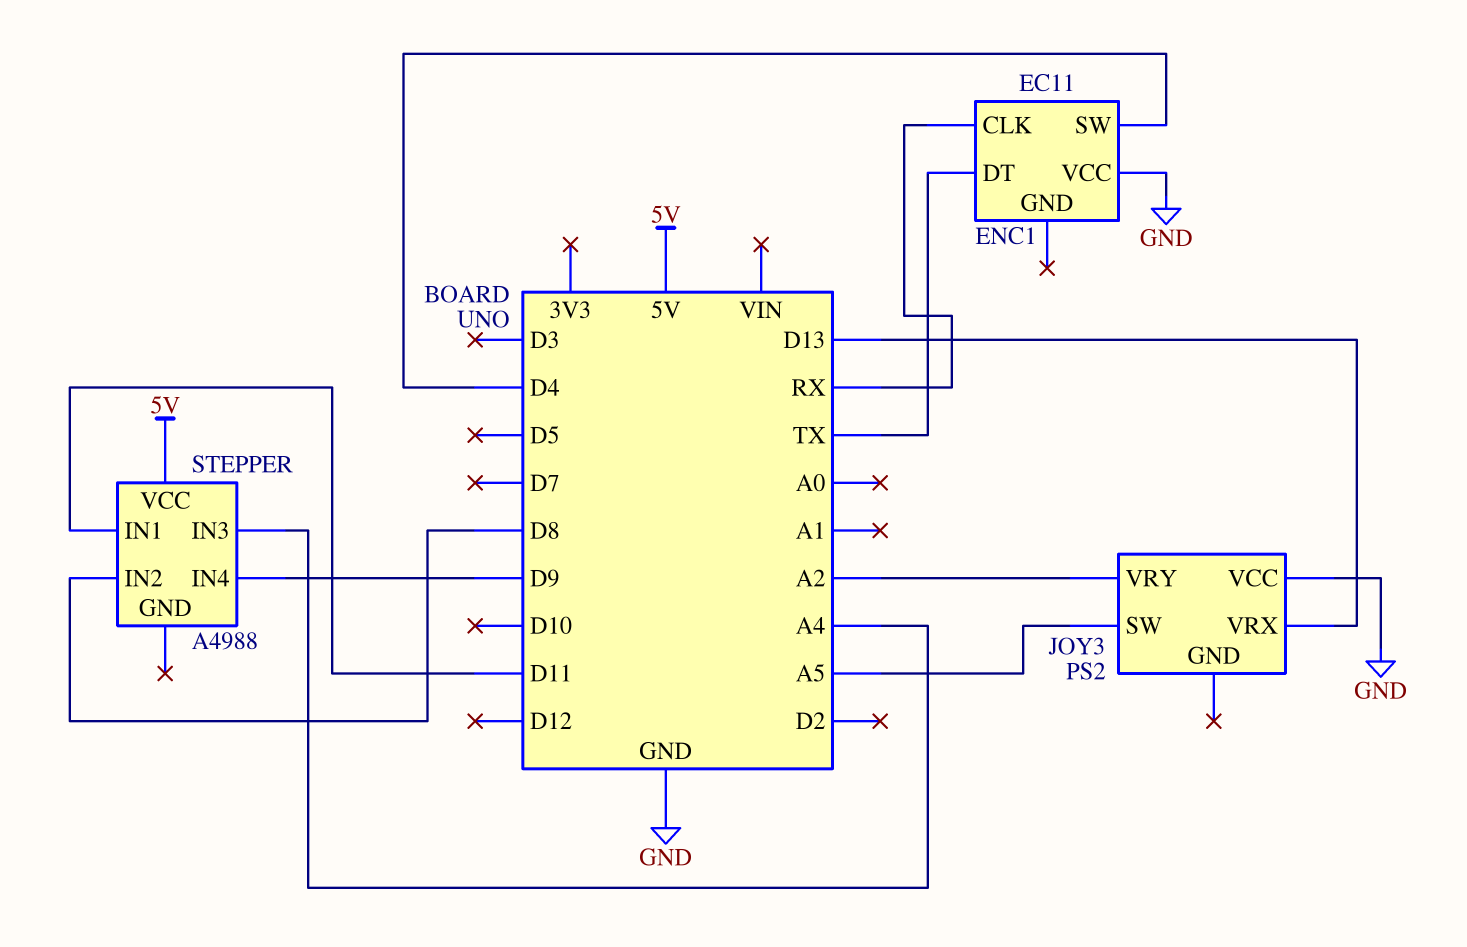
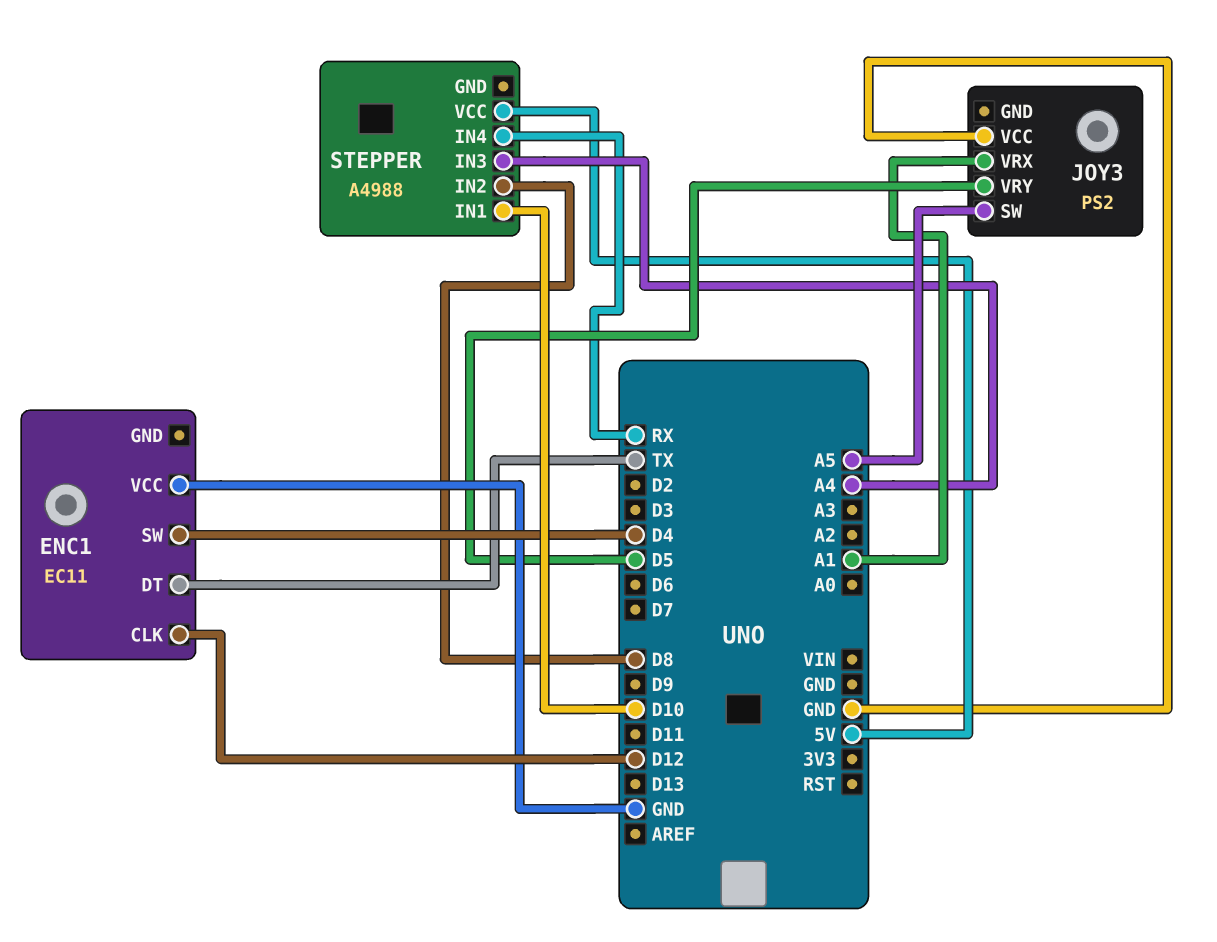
ENC1 pin CLK: RX -> D12
JOY3 pin VRX: D13 -> A1
JOY3 pin VRY: A2 -> D5
STEPPER pin IN1: D11 -> D10
STEPPER pin IN4: D9 -> RX

